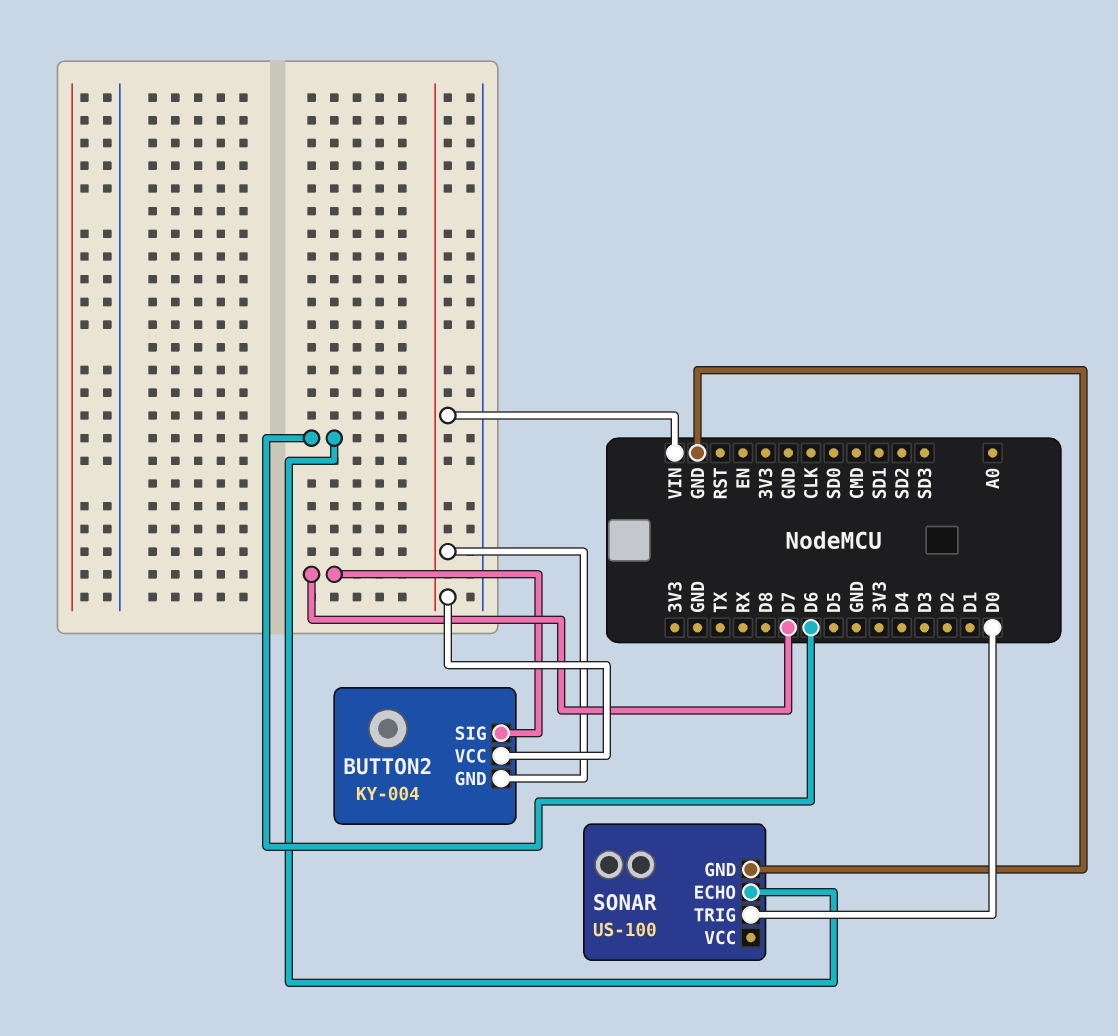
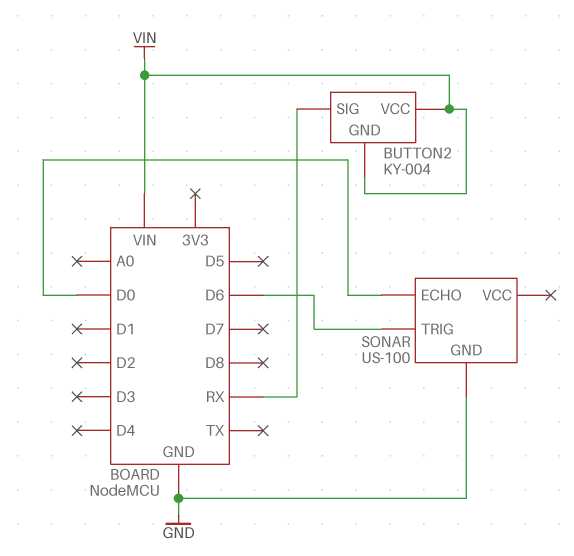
BUTTON2 pin SIG: D7 -> RX
SONAR pin ECHO: D6 -> D0
SONAR pin TRIG: D0 -> D6

